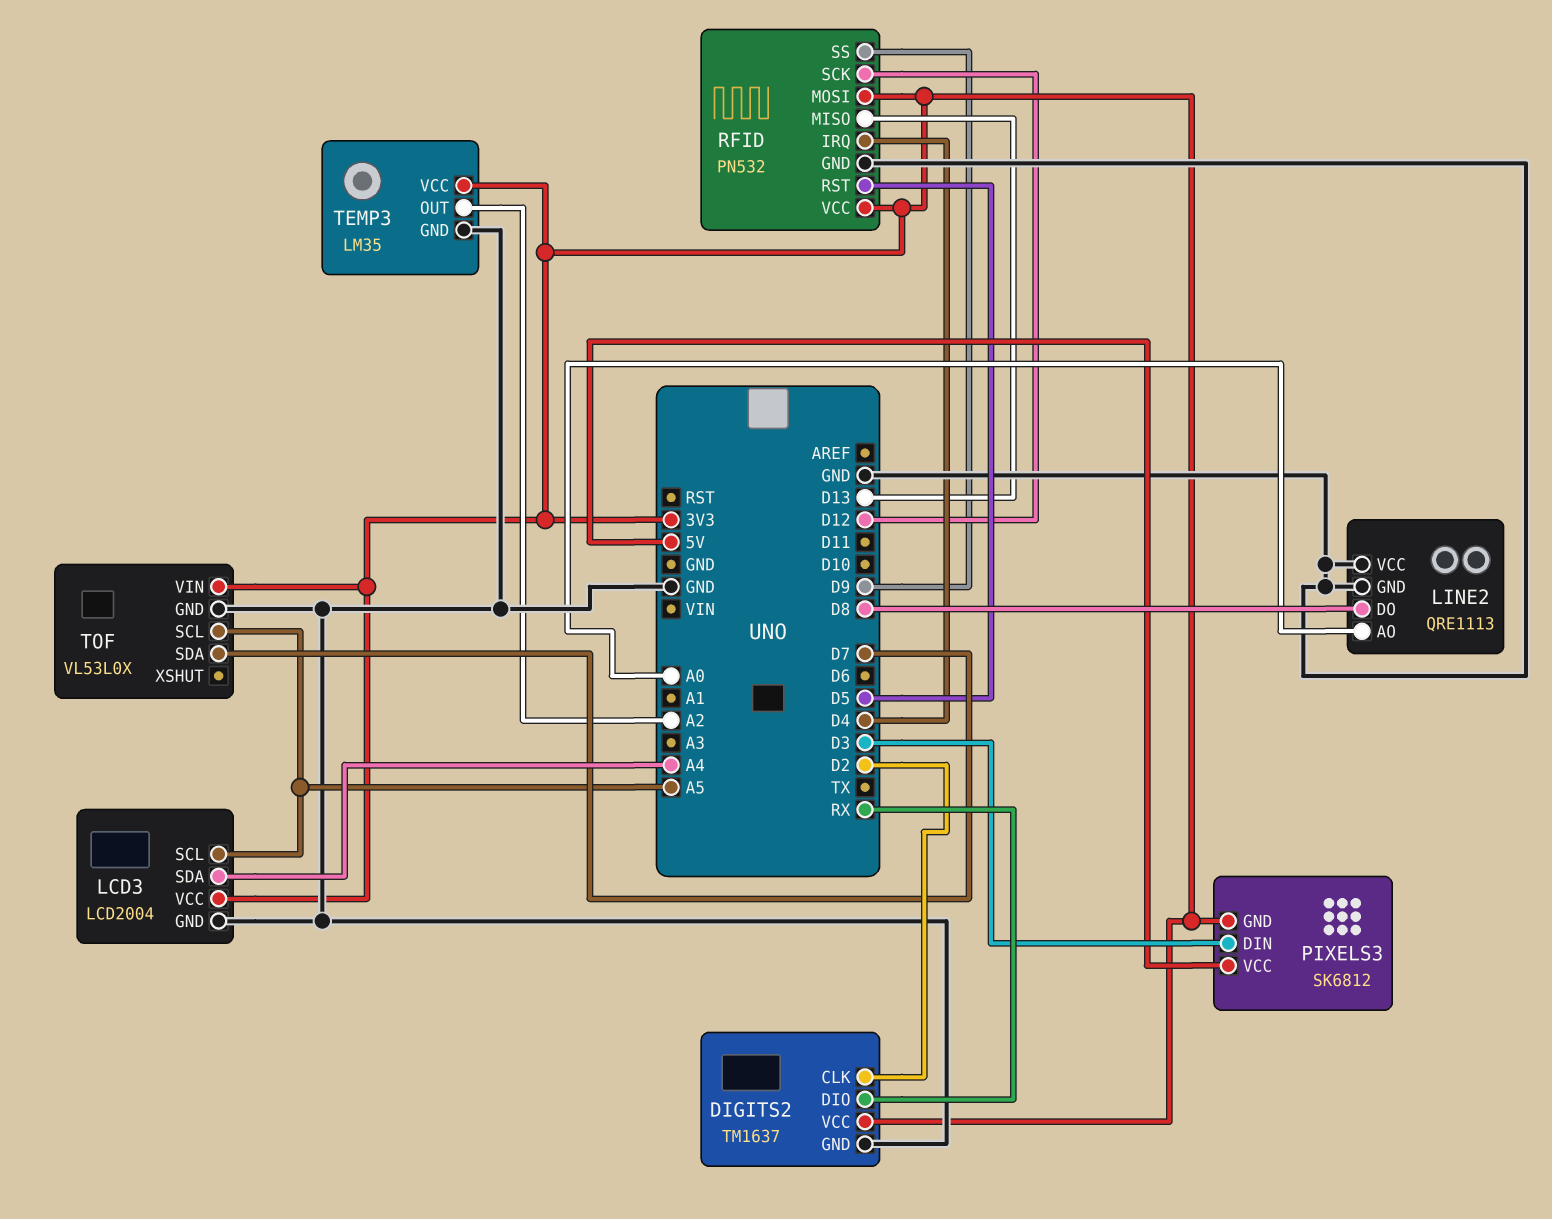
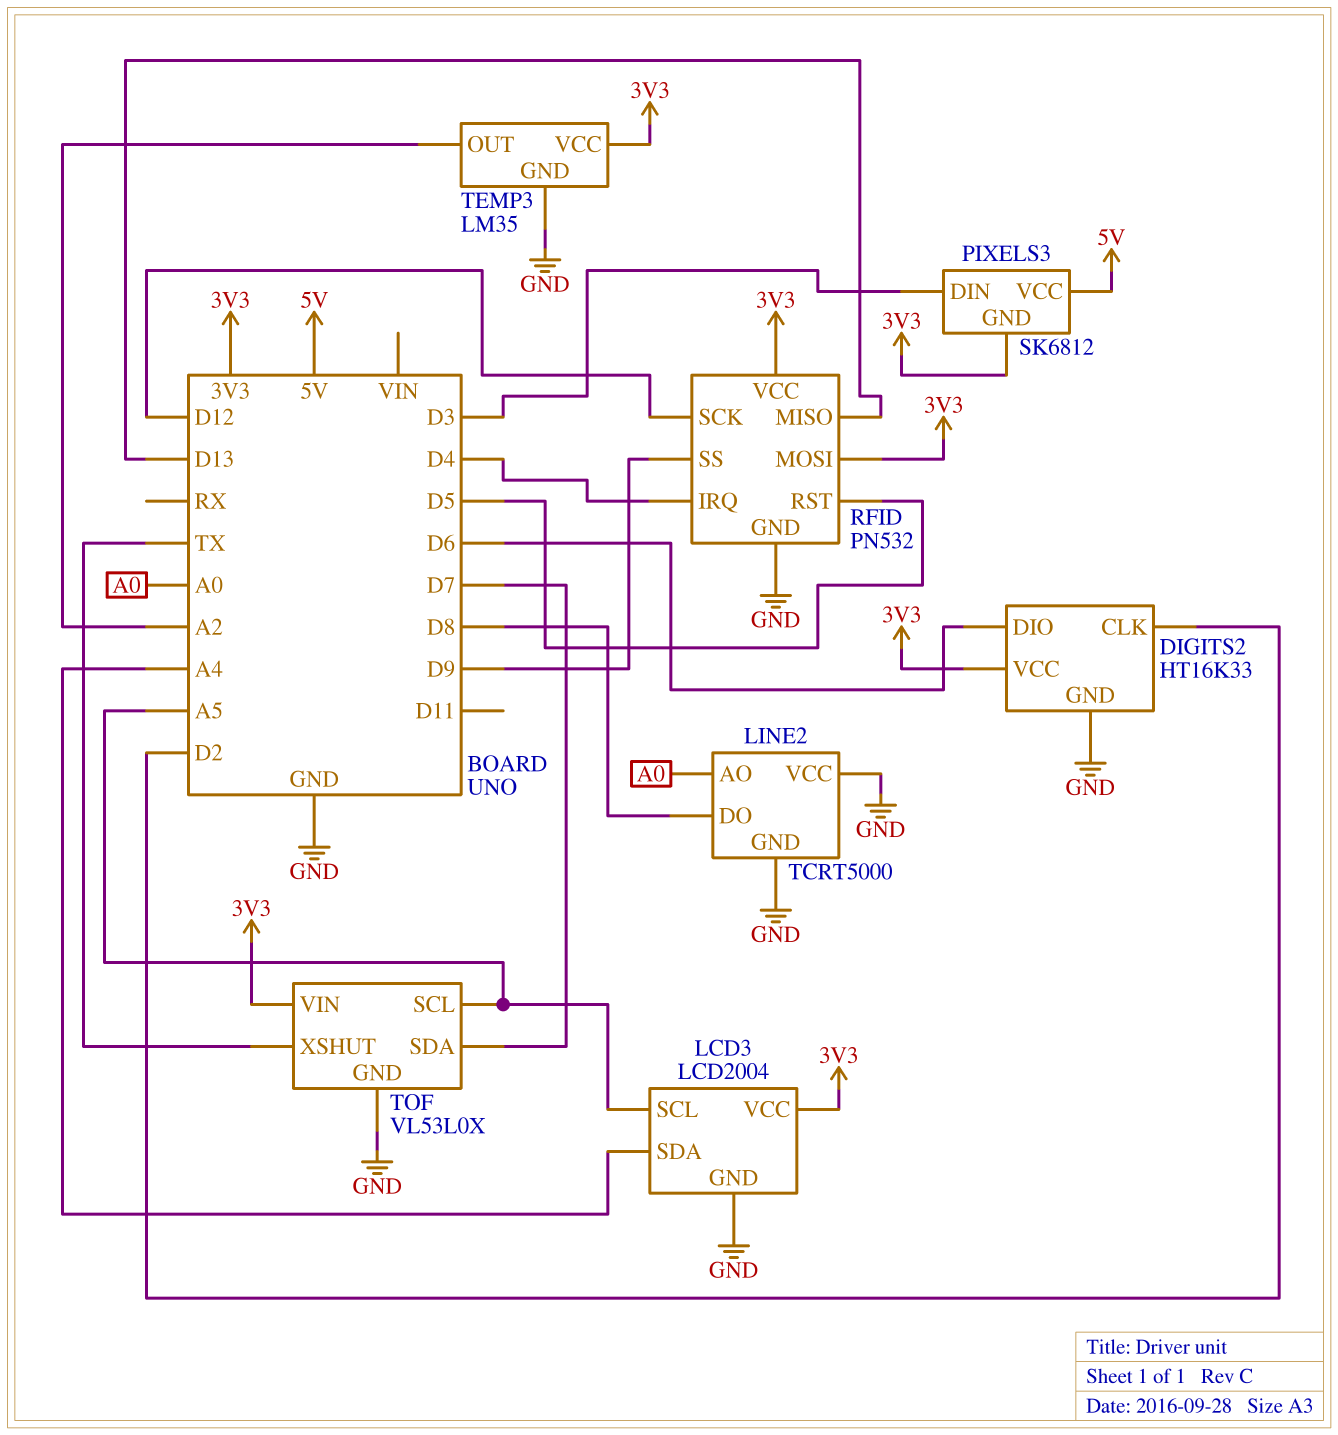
DIGITS2: TM1637 -> HT16K33
DIGITS2 pin DIO: RX -> D6
LINE2: QRE1113 -> TCRT5000
TOF pin XSHUT: none -> TX

